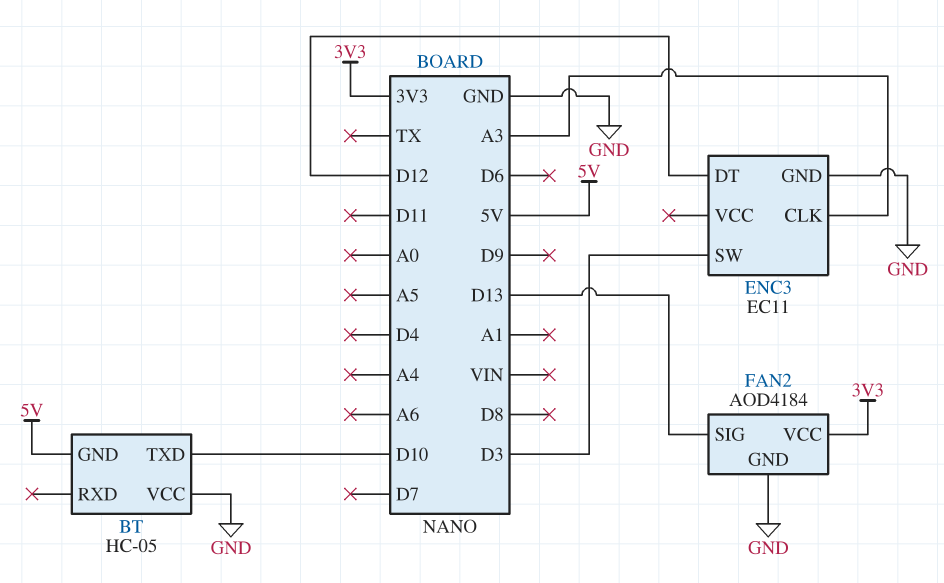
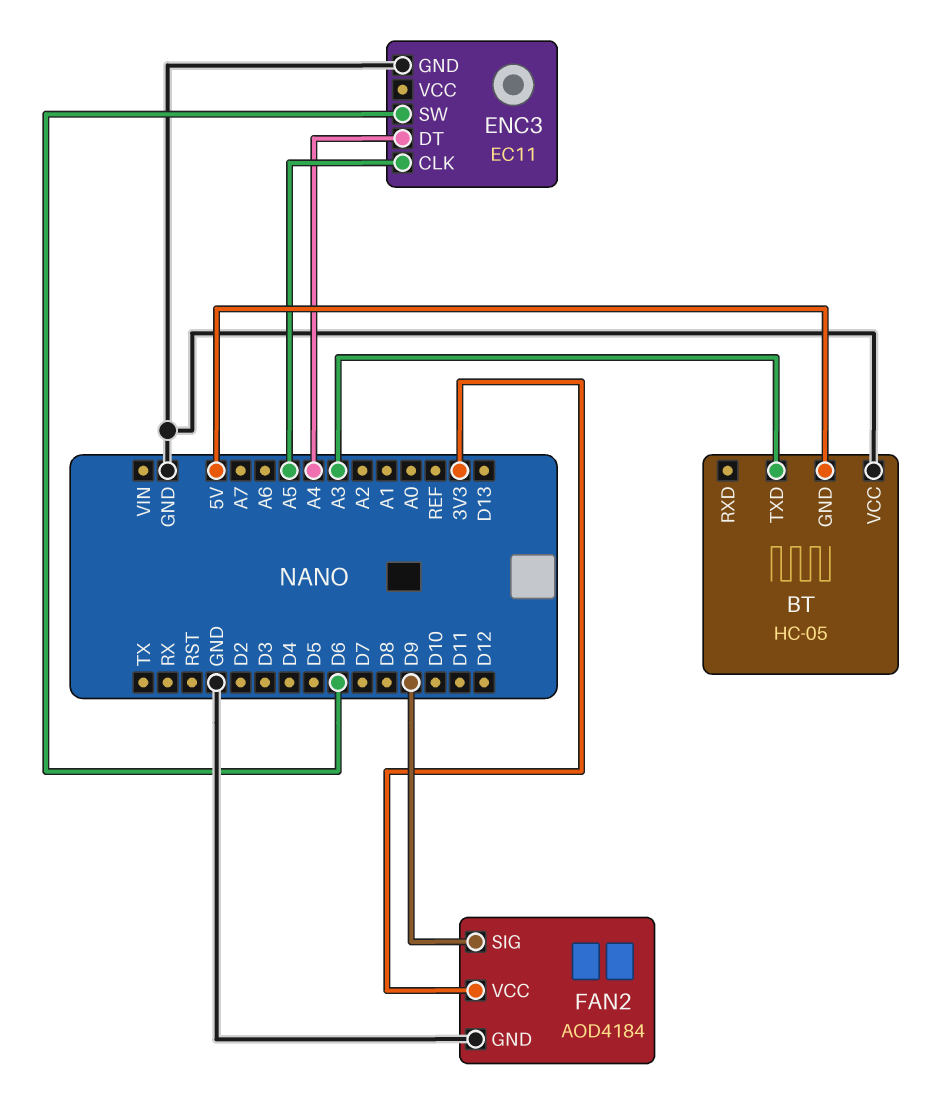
BT pin TXD: D10 -> A3
ENC3 pin CLK: A3 -> A5
ENC3 pin DT: D12 -> A4
ENC3 pin SW: D3 -> D6
FAN2 pin SIG: D13 -> D9

